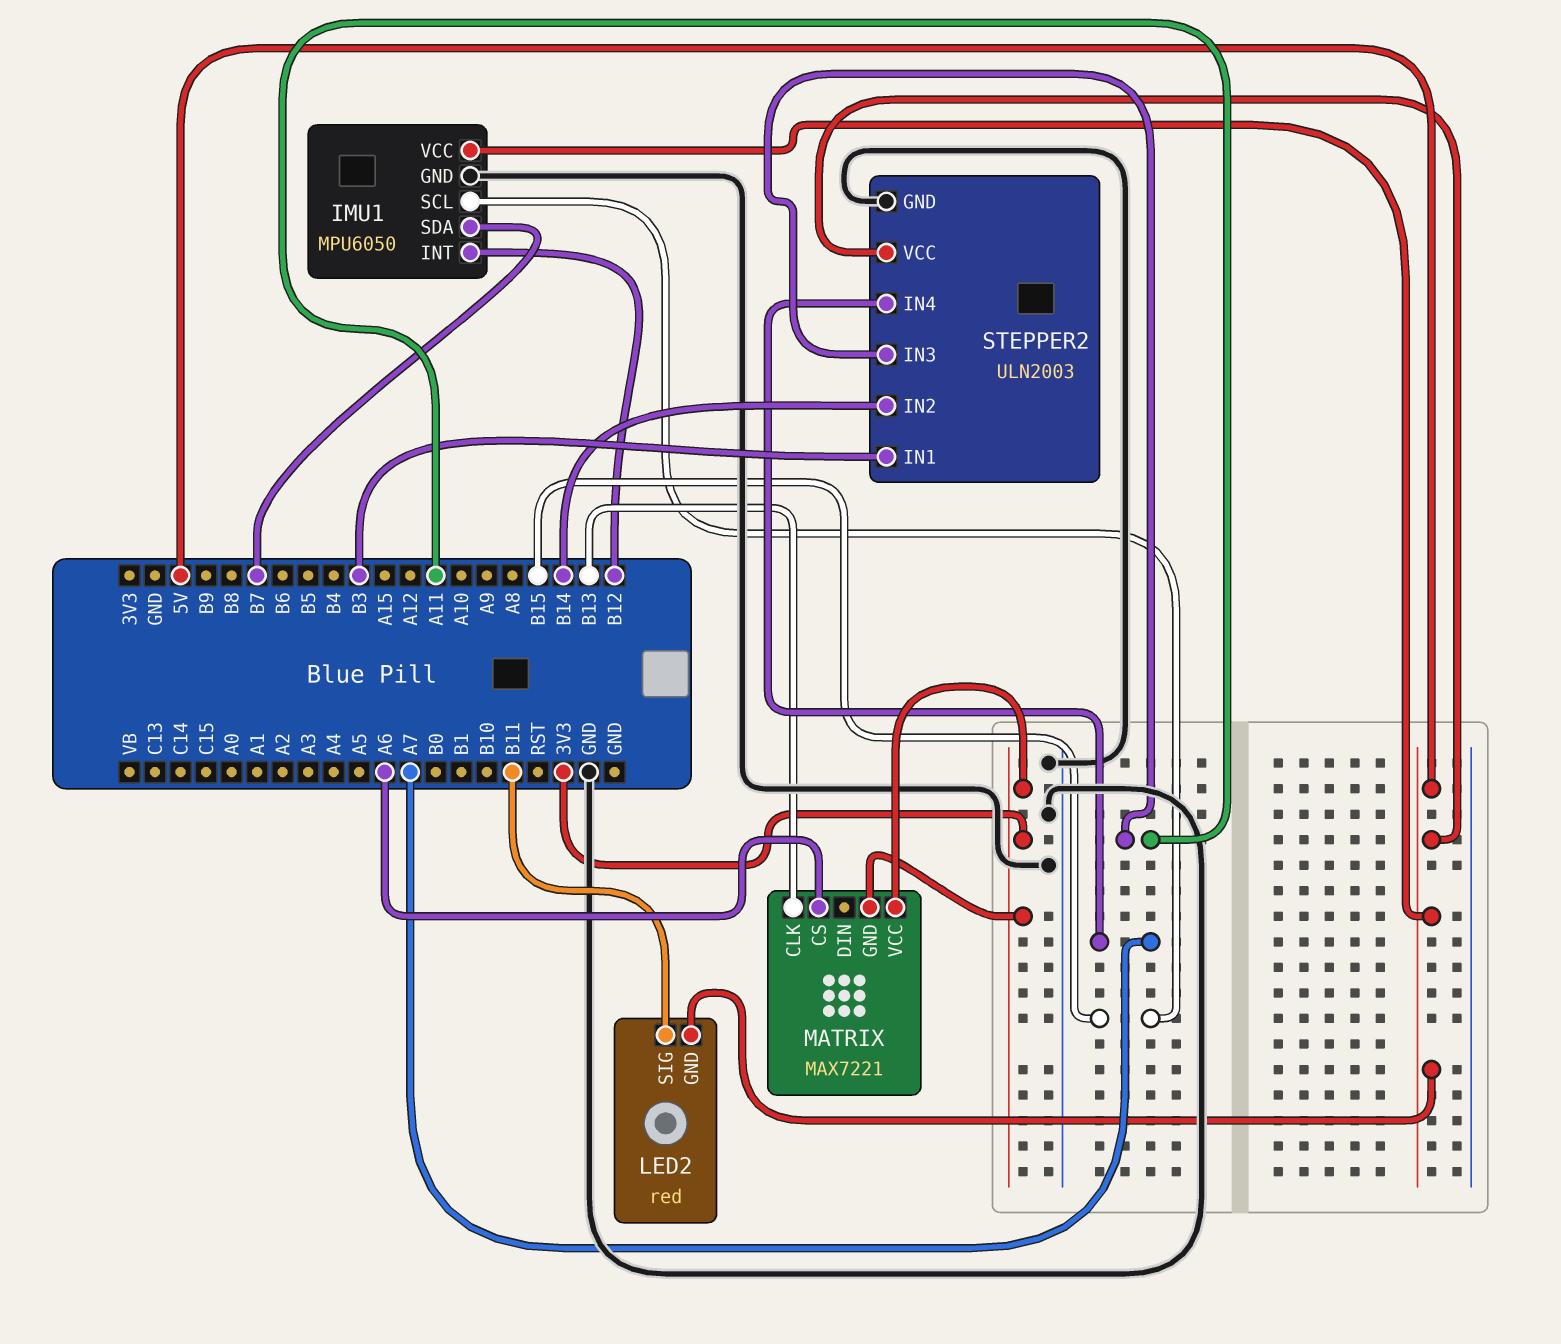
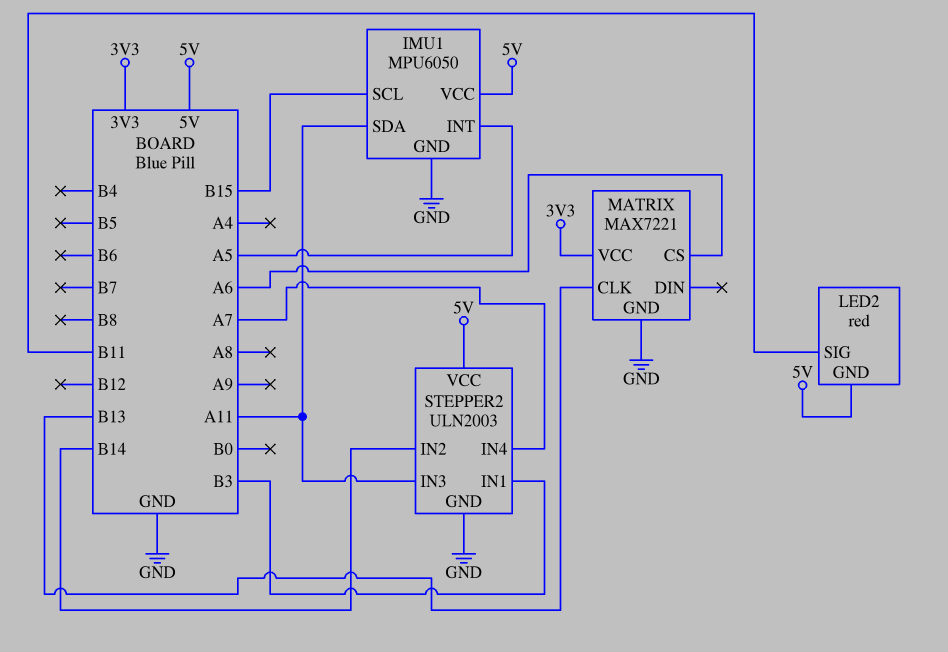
IMU1 pin INT: B12 -> A5
IMU1 pin SDA: B7 -> A11
MATRIX pin GND: 3V3 -> GND

